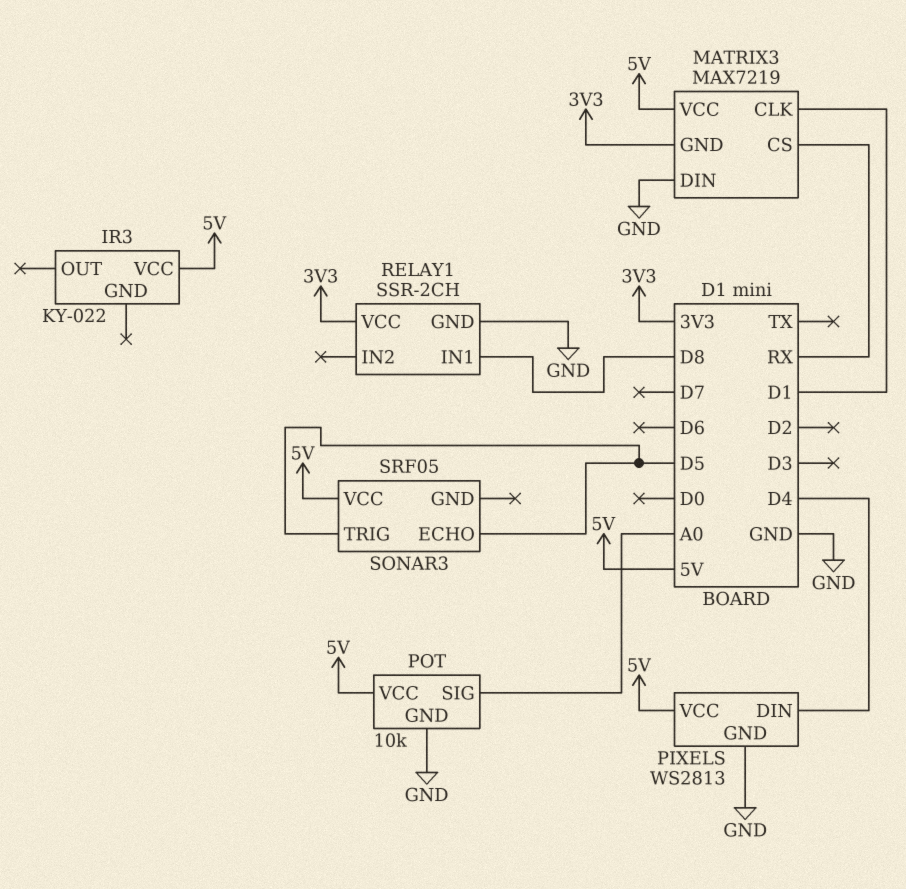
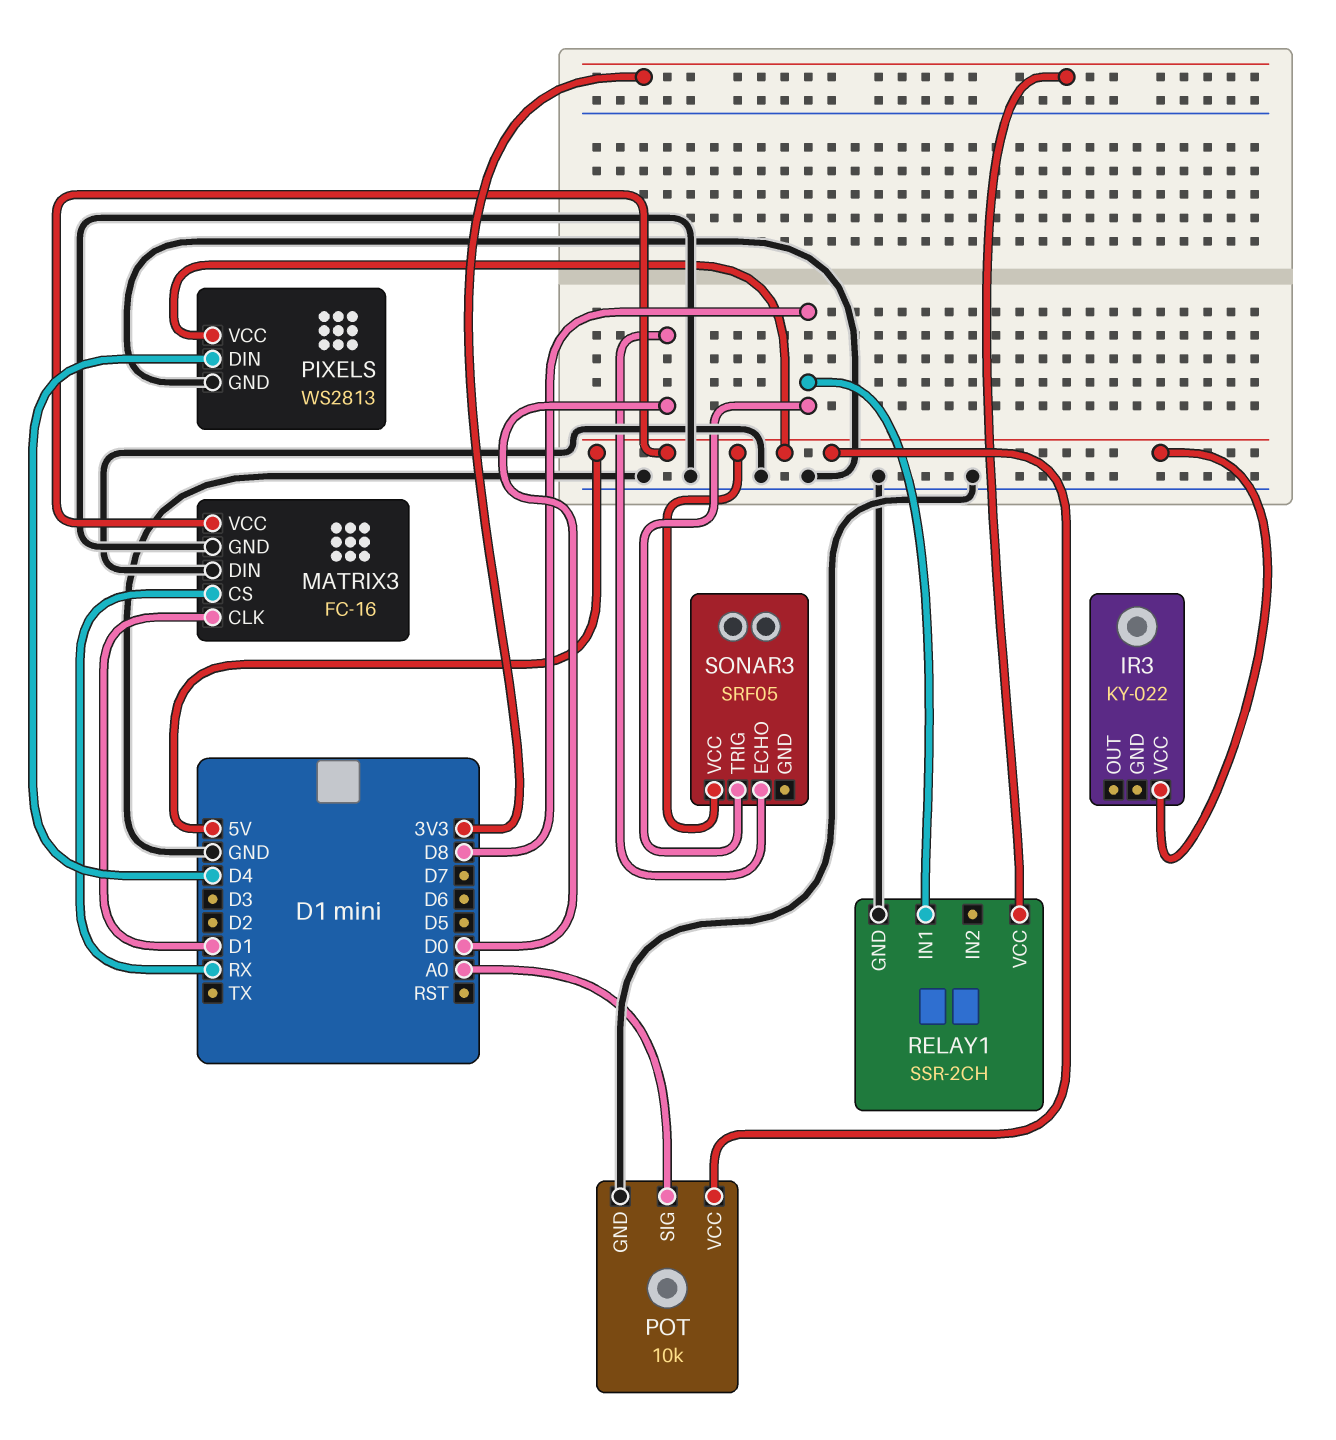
MATRIX3: MAX7219 -> FC-16
MATRIX3 pin GND: 3V3 -> GND
SONAR3 pin ECHO: D5 -> D0
SONAR3 pin TRIG: D5 -> D8

